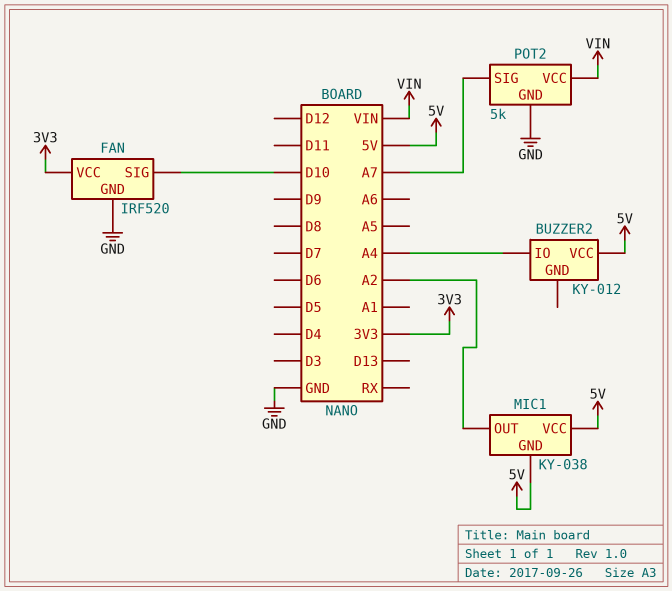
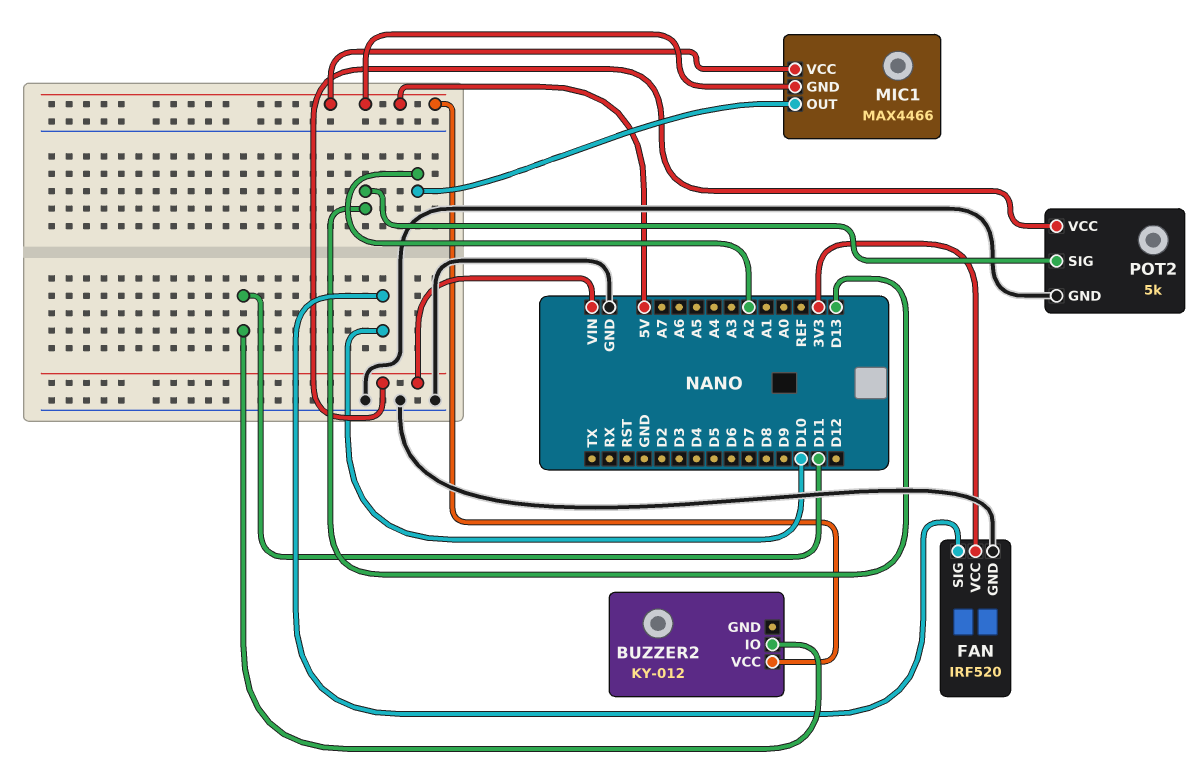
BUZZER2 pin IO: A4 -> D11
MIC1: KY-038 -> MAX4466
POT2 pin SIG: A7 -> D13

